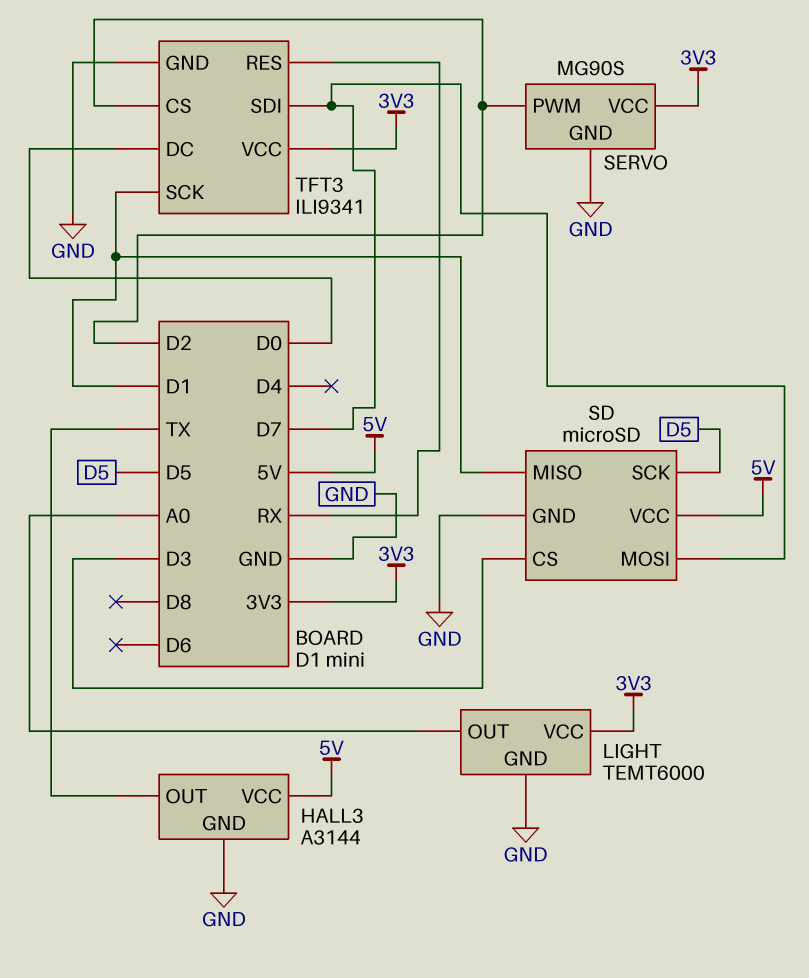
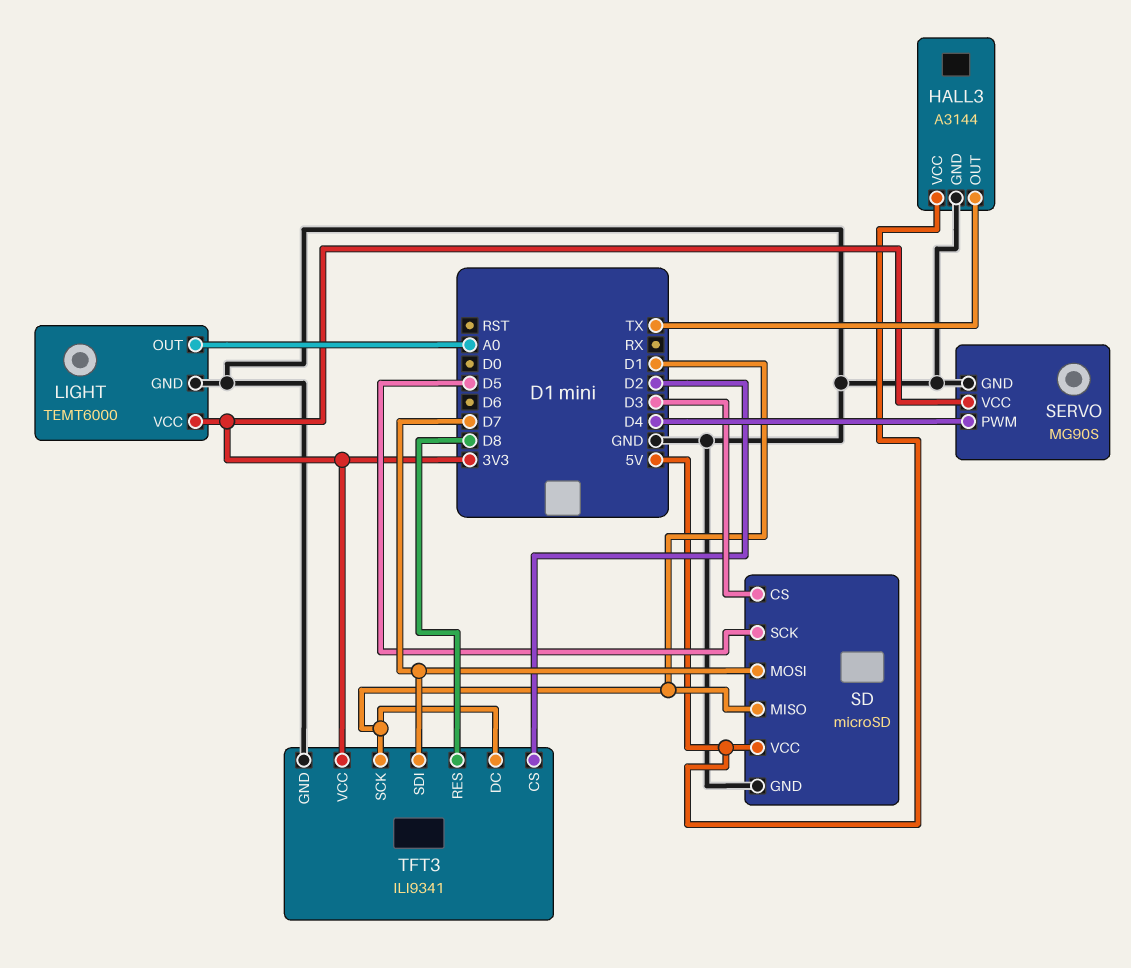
SERVO pin PWM: D2 -> D4
TFT3 pin DC: D0 -> D1
TFT3 pin RES: RX -> D8

